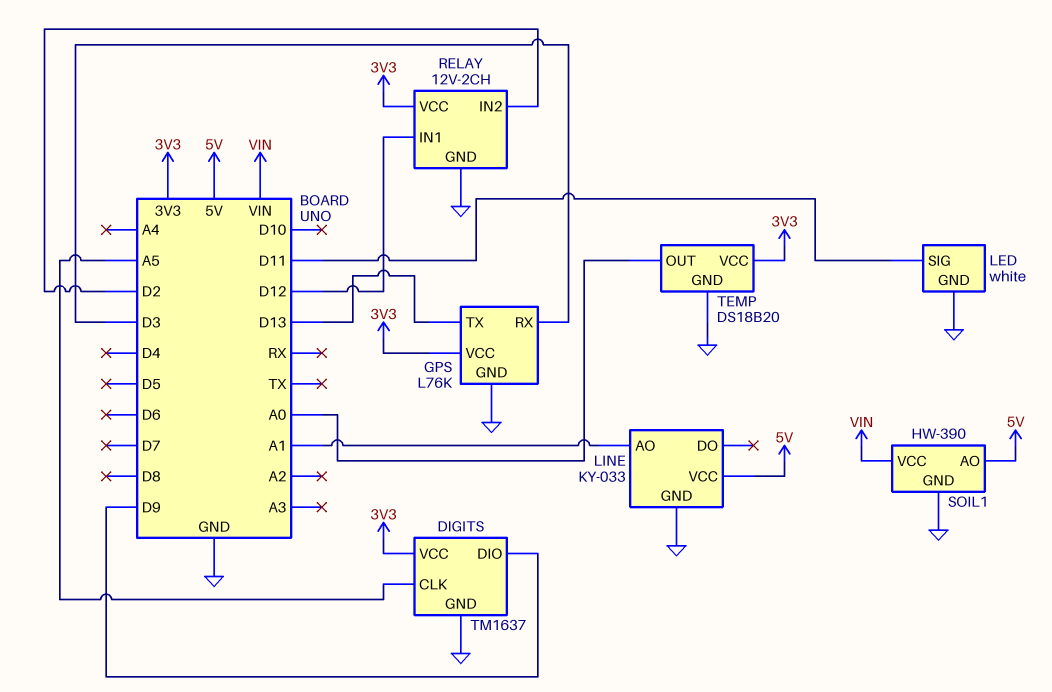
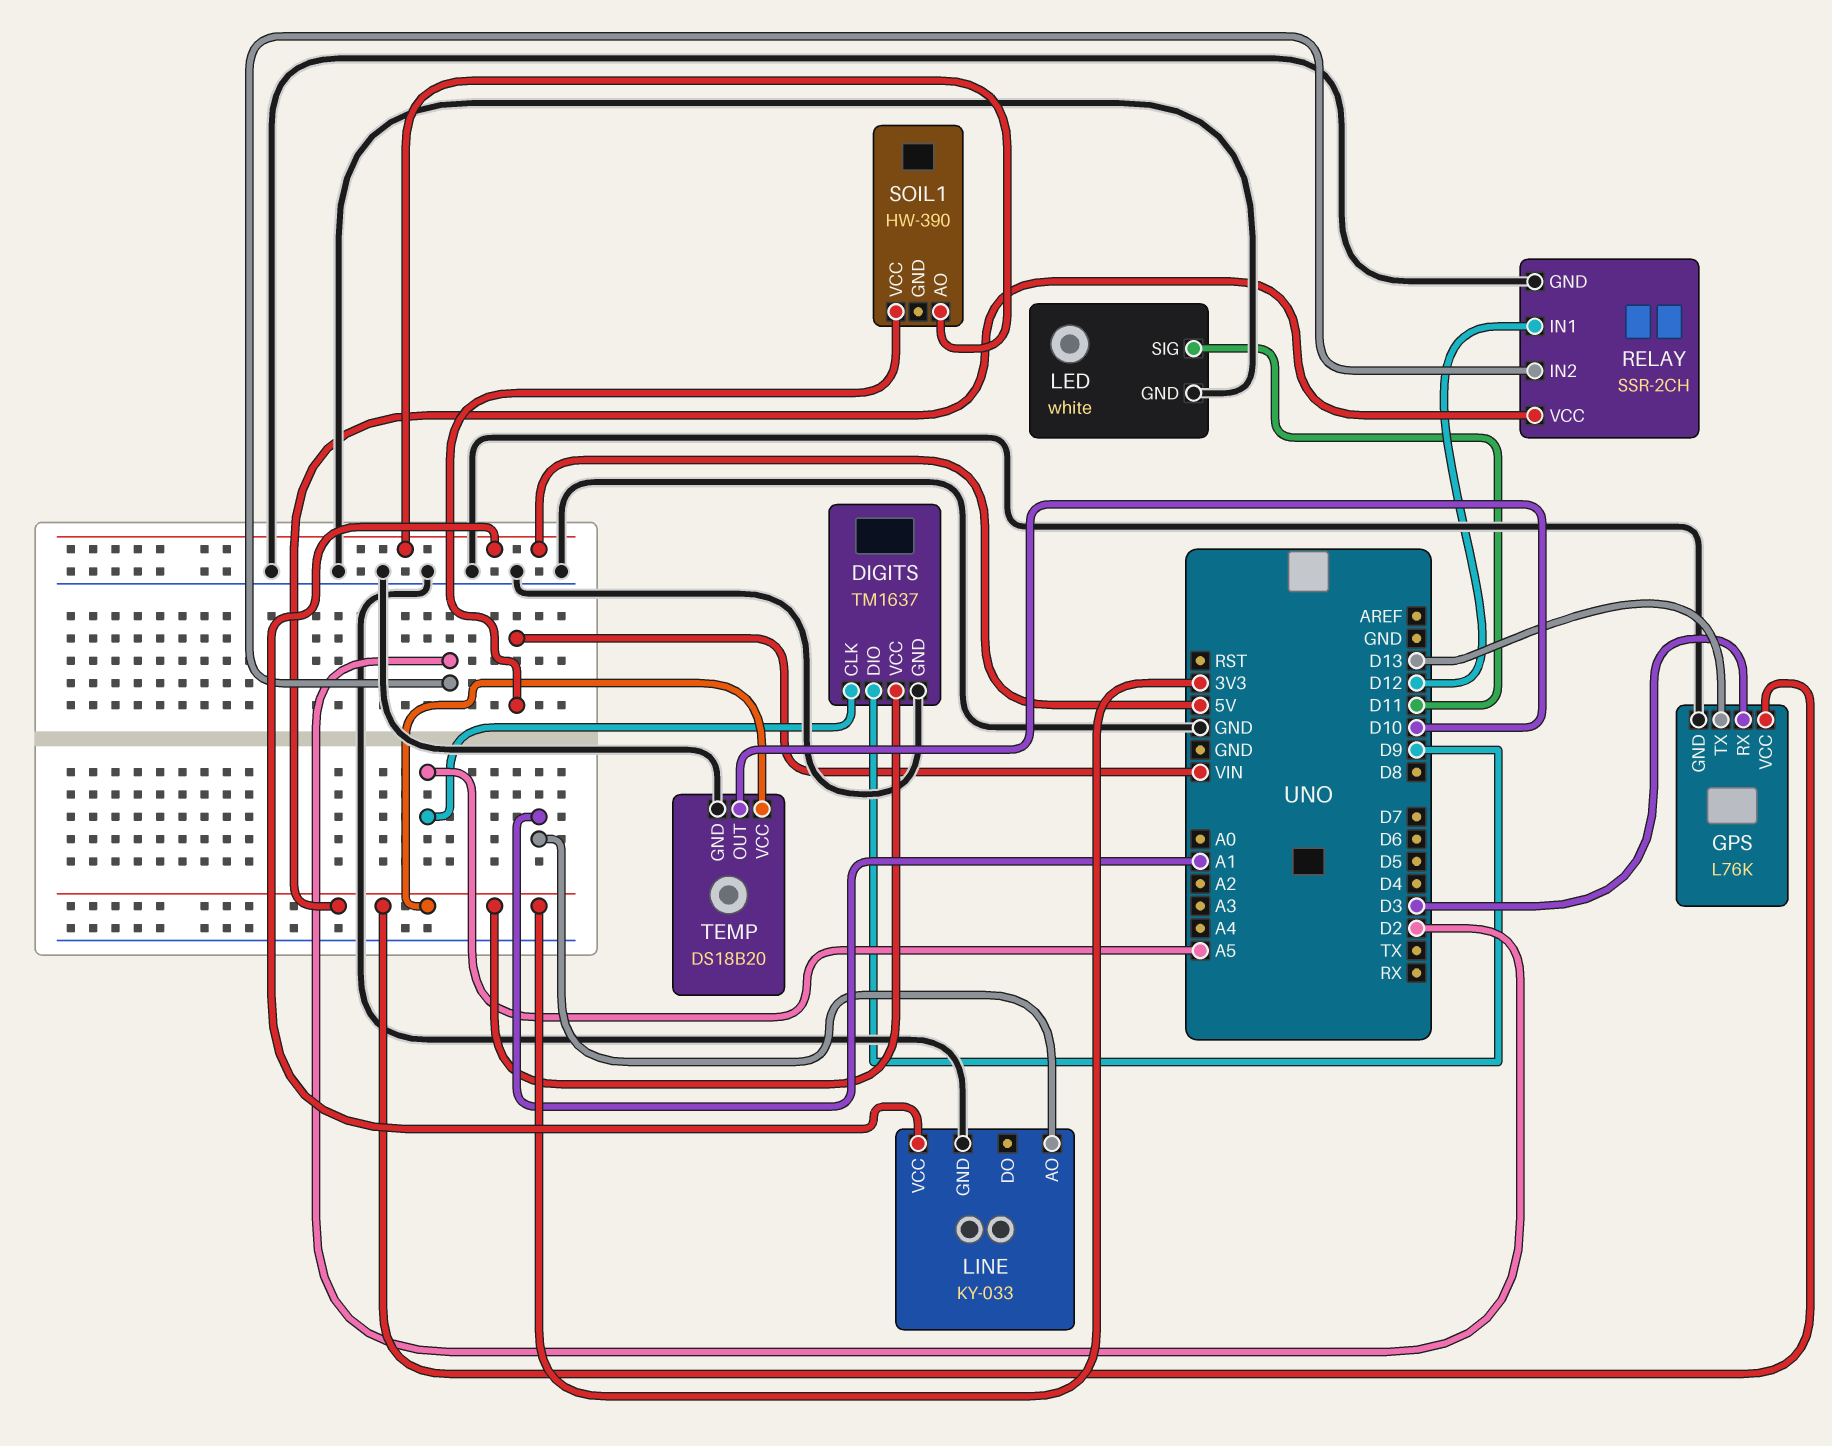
RELAY: 12V-2CH -> SSR-2CH
SOIL1 pin GND: GND -> none
TEMP pin OUT: A0 -> D10

